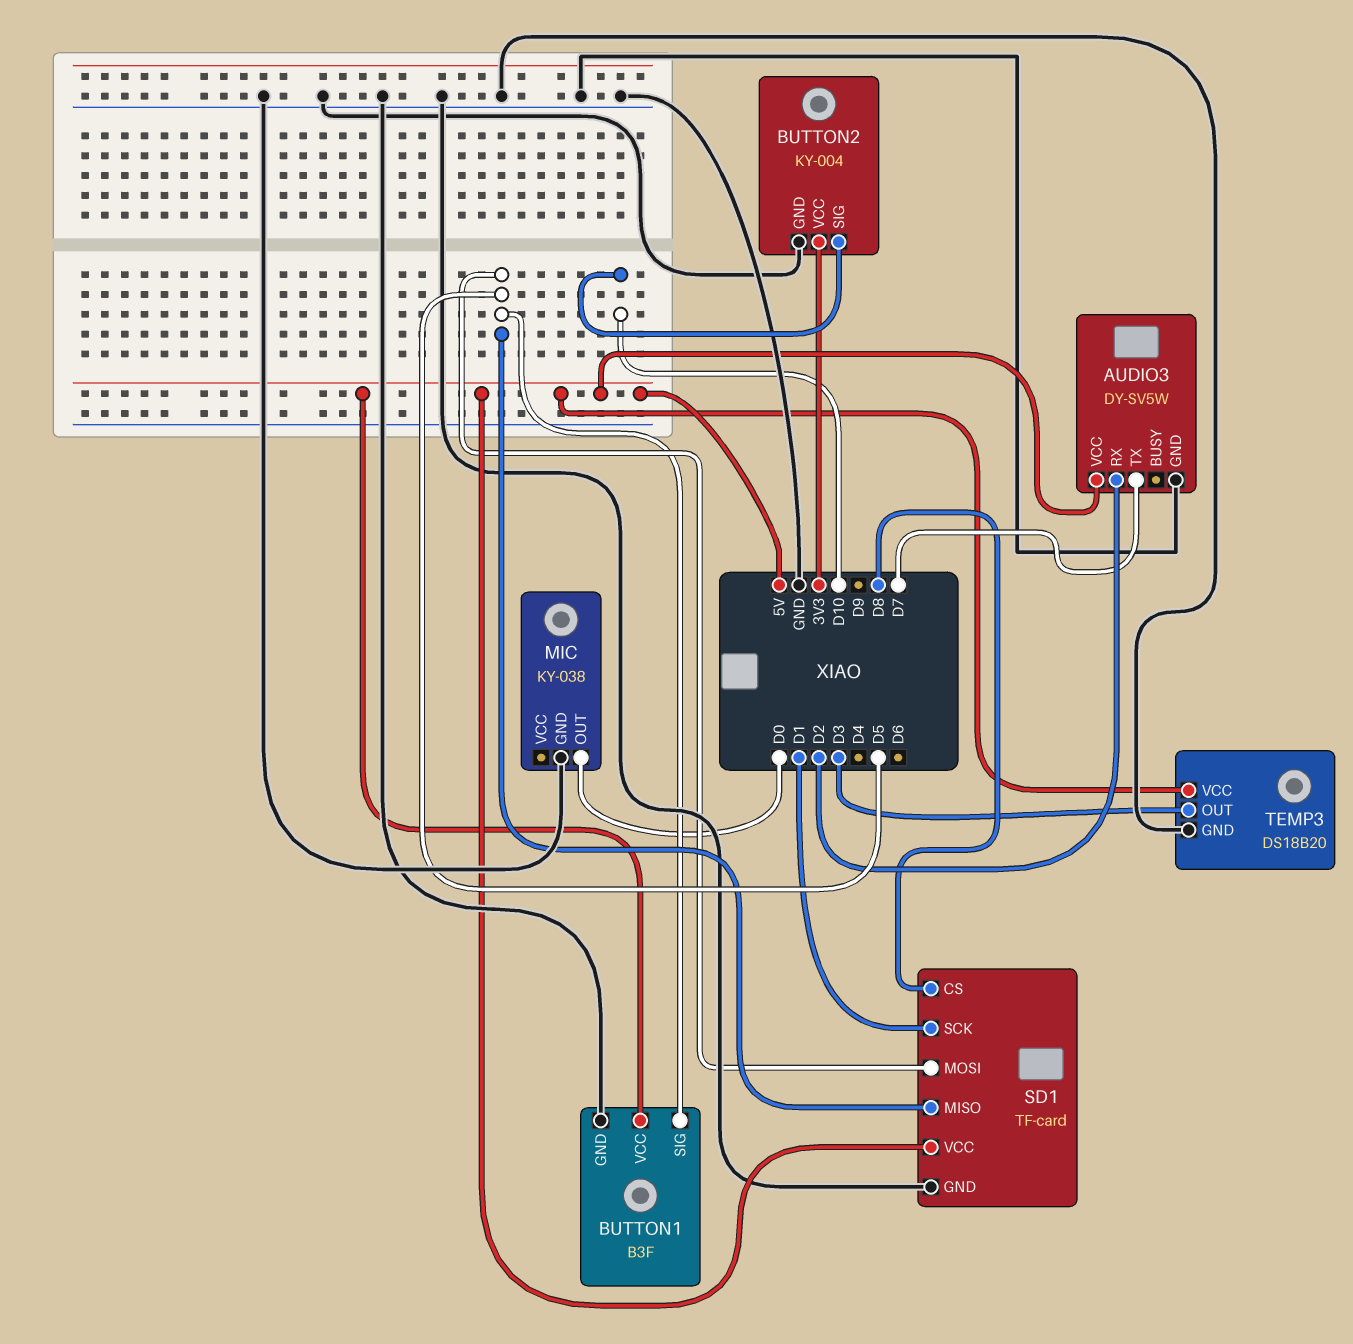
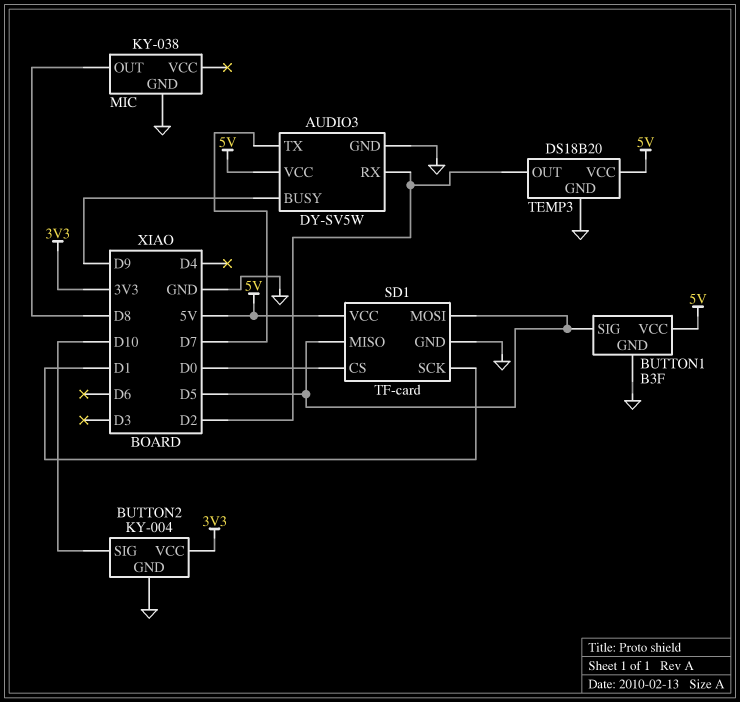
AUDIO3 pin BUSY: none -> D9
MIC pin OUT: D0 -> D8
SD1 pin CS: D8 -> D0
TEMP3 pin OUT: D3 -> D2

